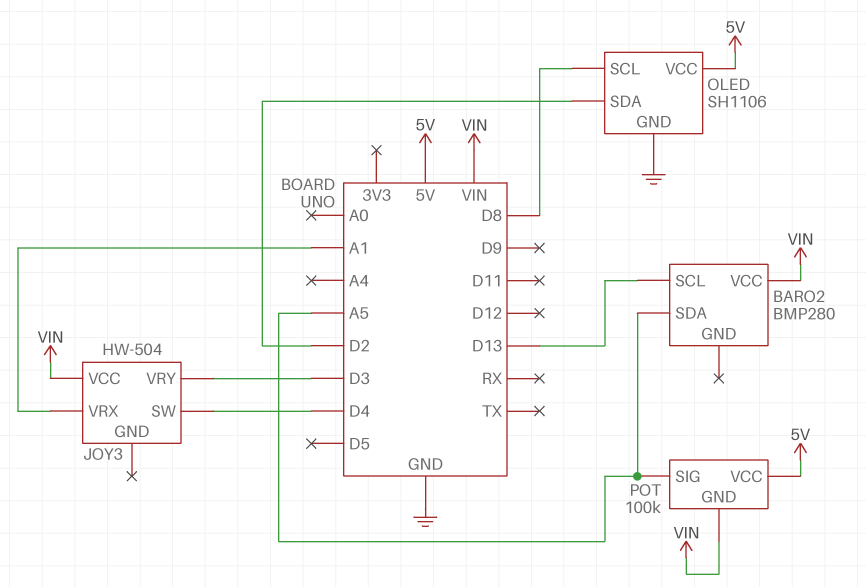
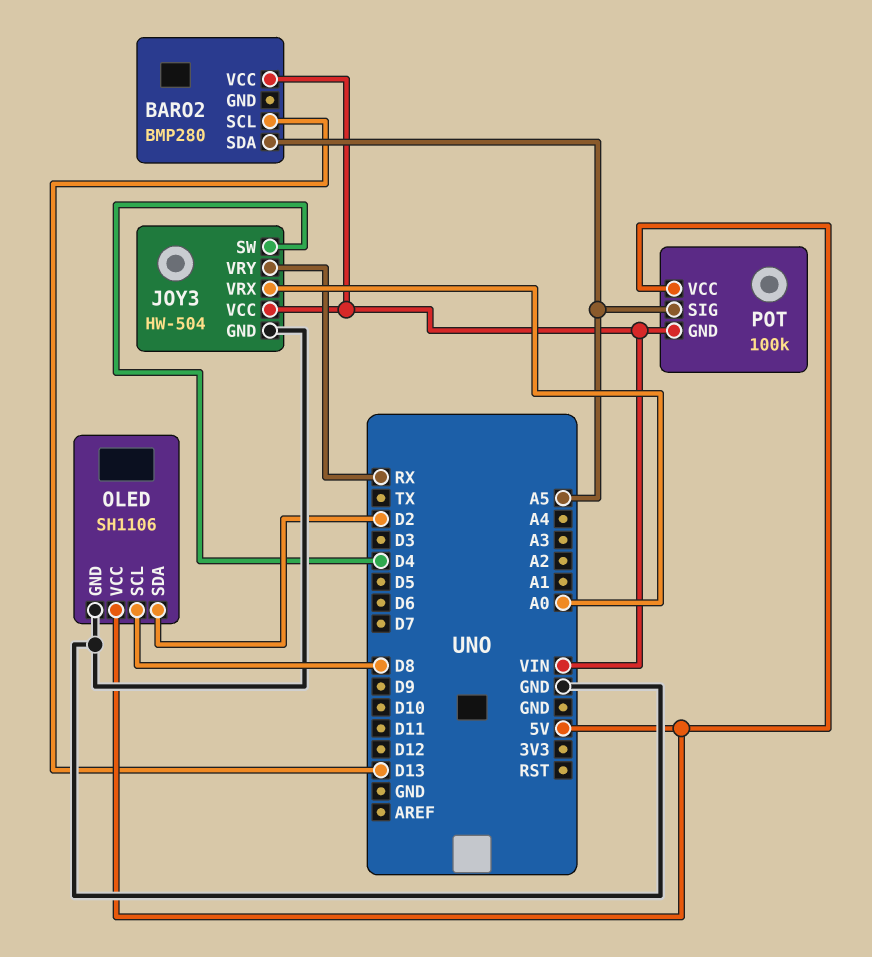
JOY3 pin GND: none -> GND
JOY3 pin VRX: A1 -> A0
JOY3 pin VRY: D3 -> RX

